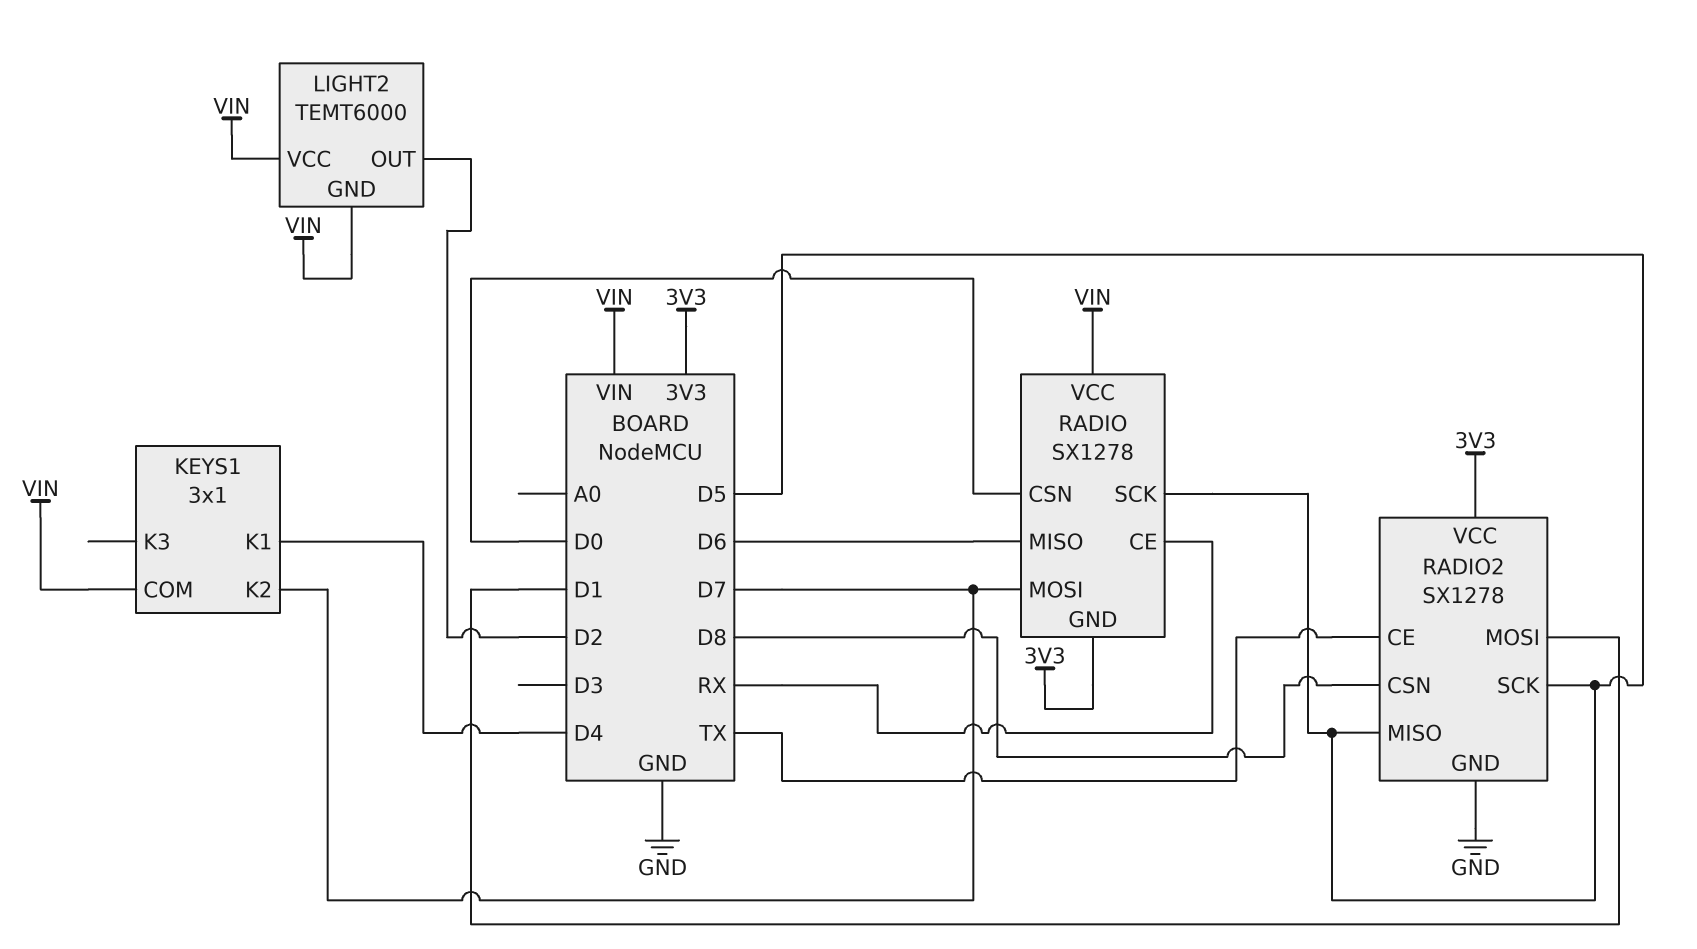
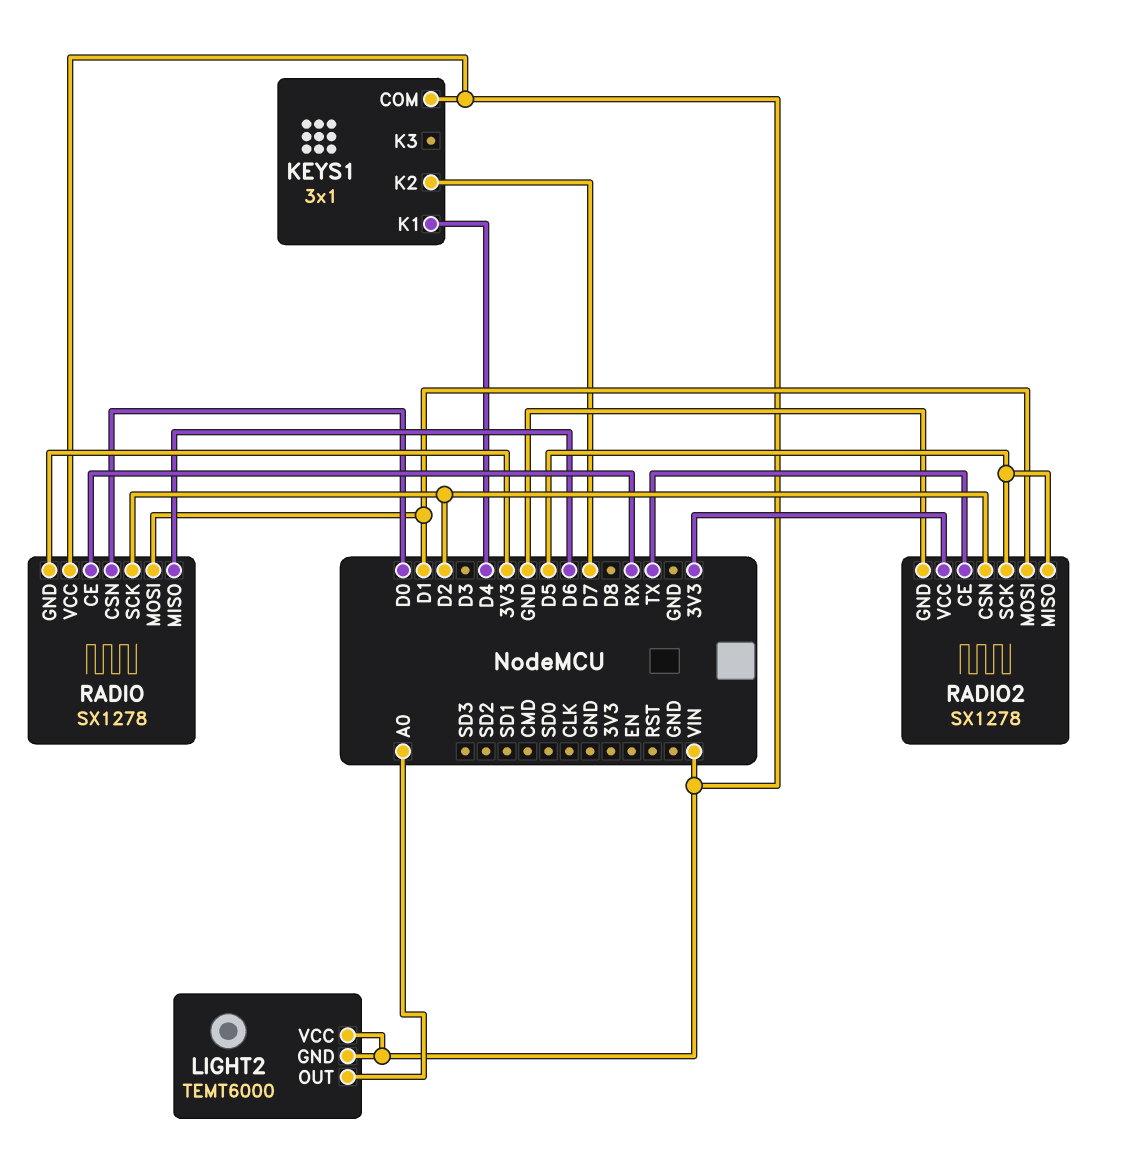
LIGHT2 pin OUT: D2 -> A0
RADIO pin MOSI: D7 -> D1
RADIO pin SCK: D5 -> D2
RADIO2 pin CSN: D8 -> D2

